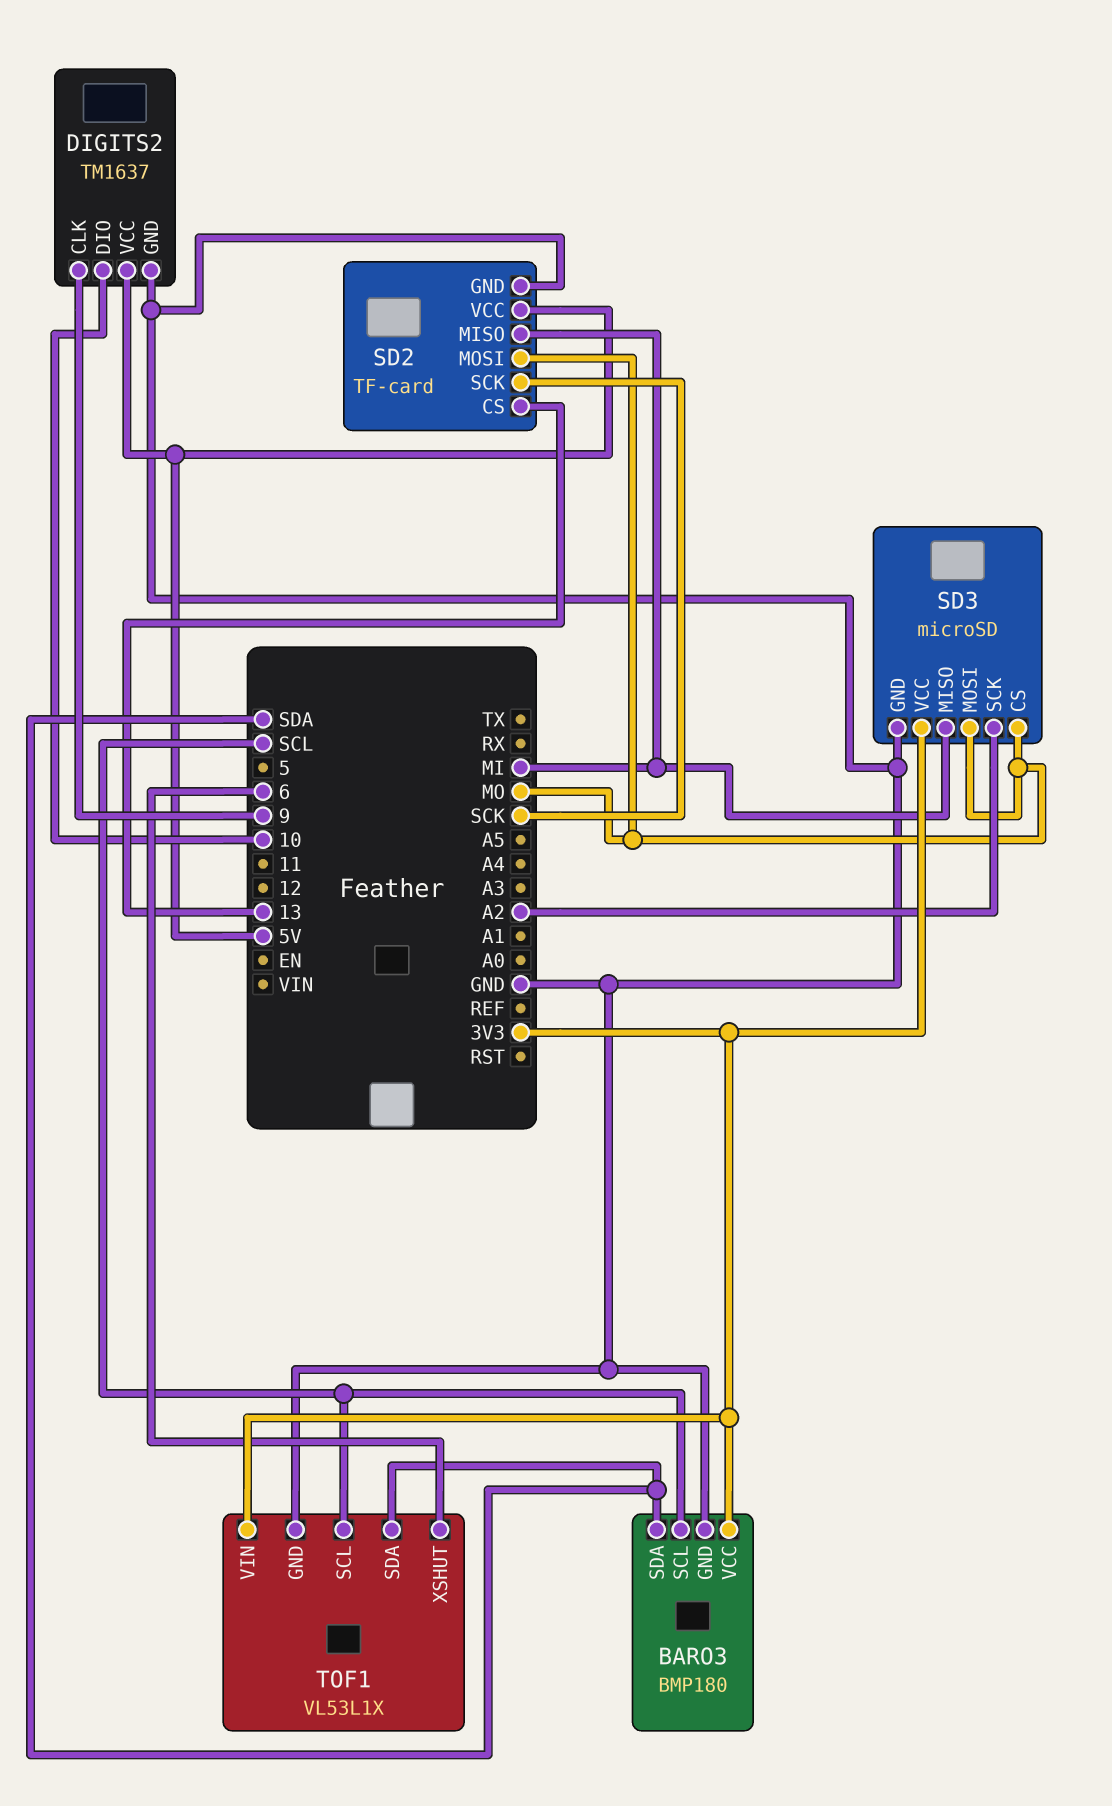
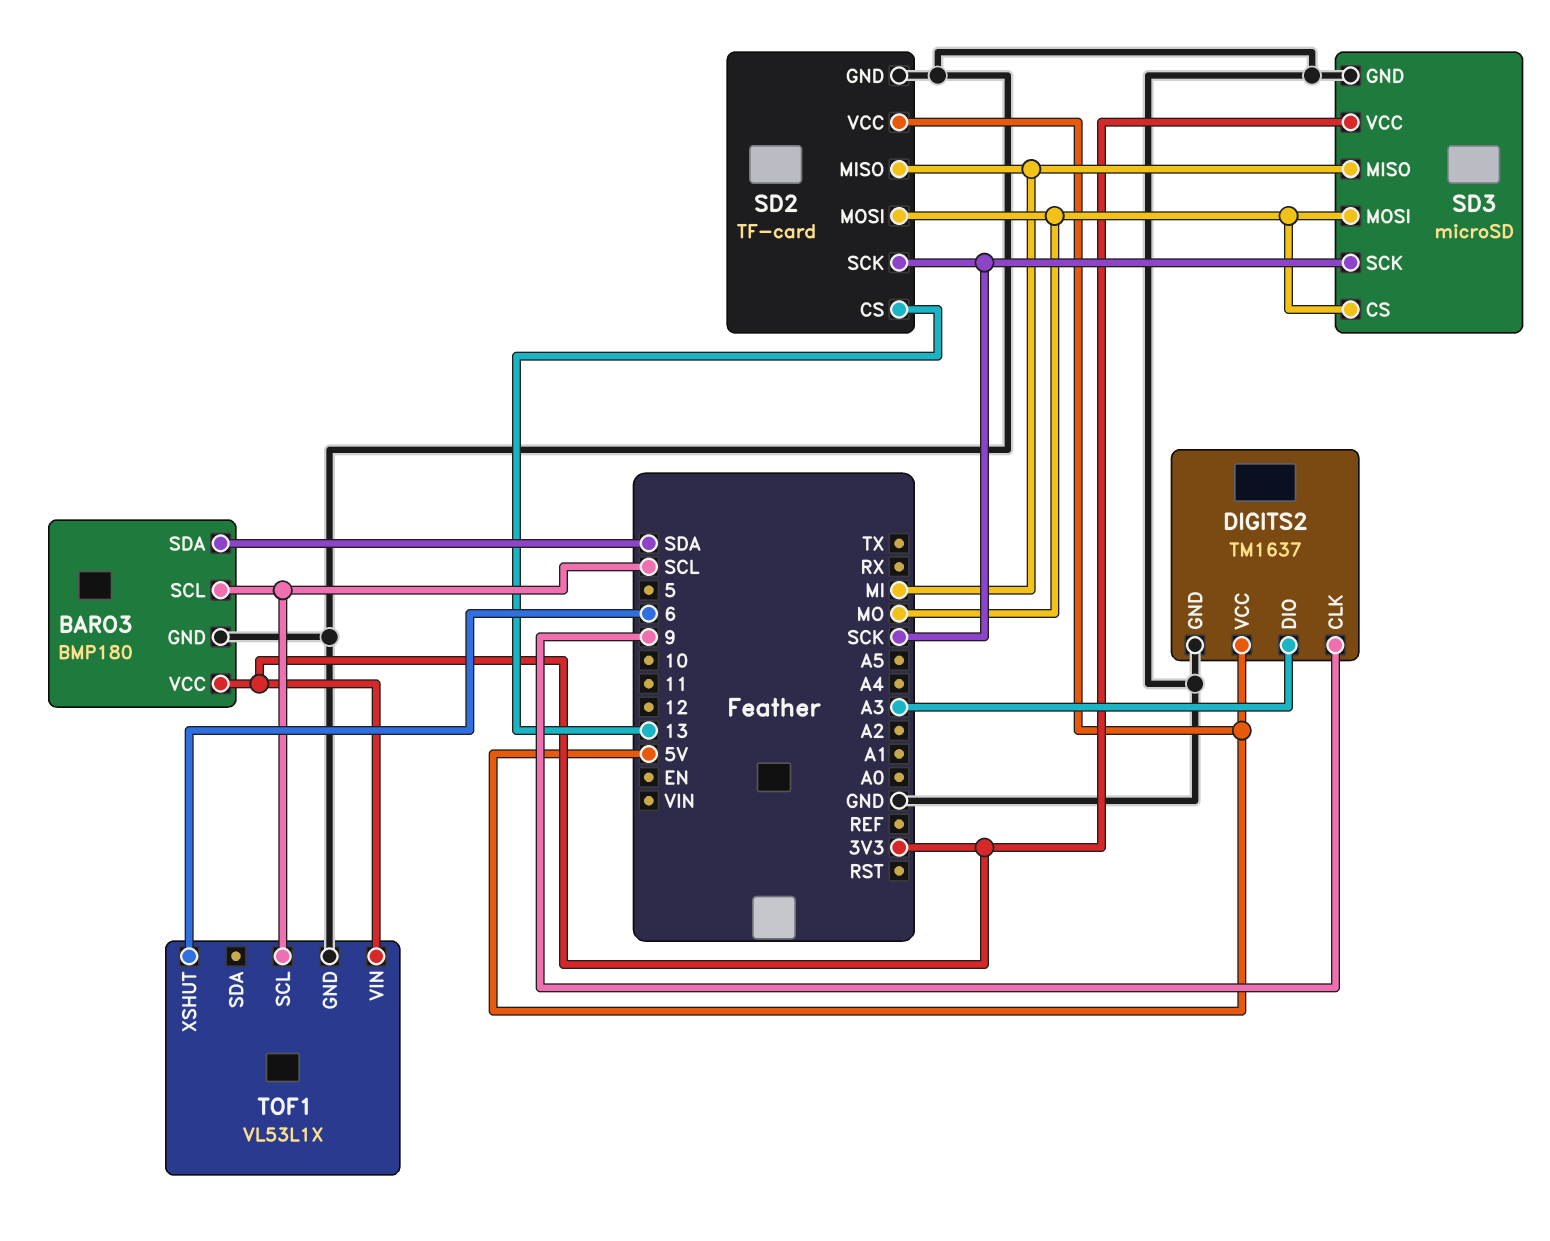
DIGITS2 pin DIO: 10 -> A3
SD3 pin SCK: A2 -> SCK
TOF1 pin SDA: SDA -> none

